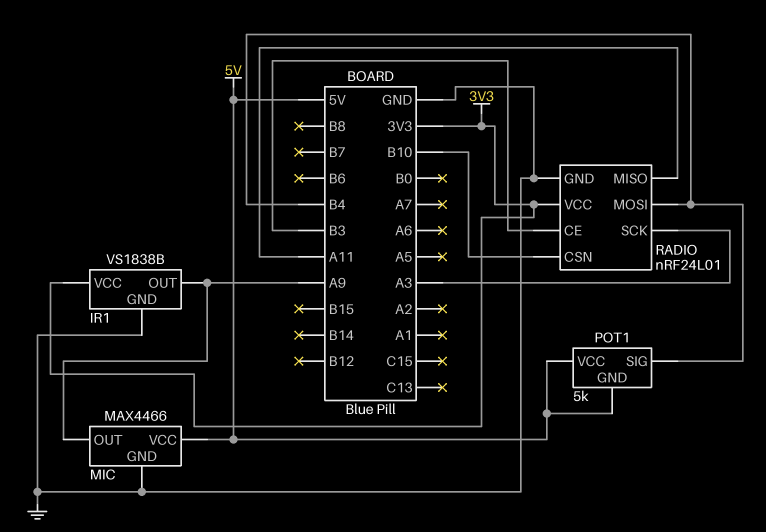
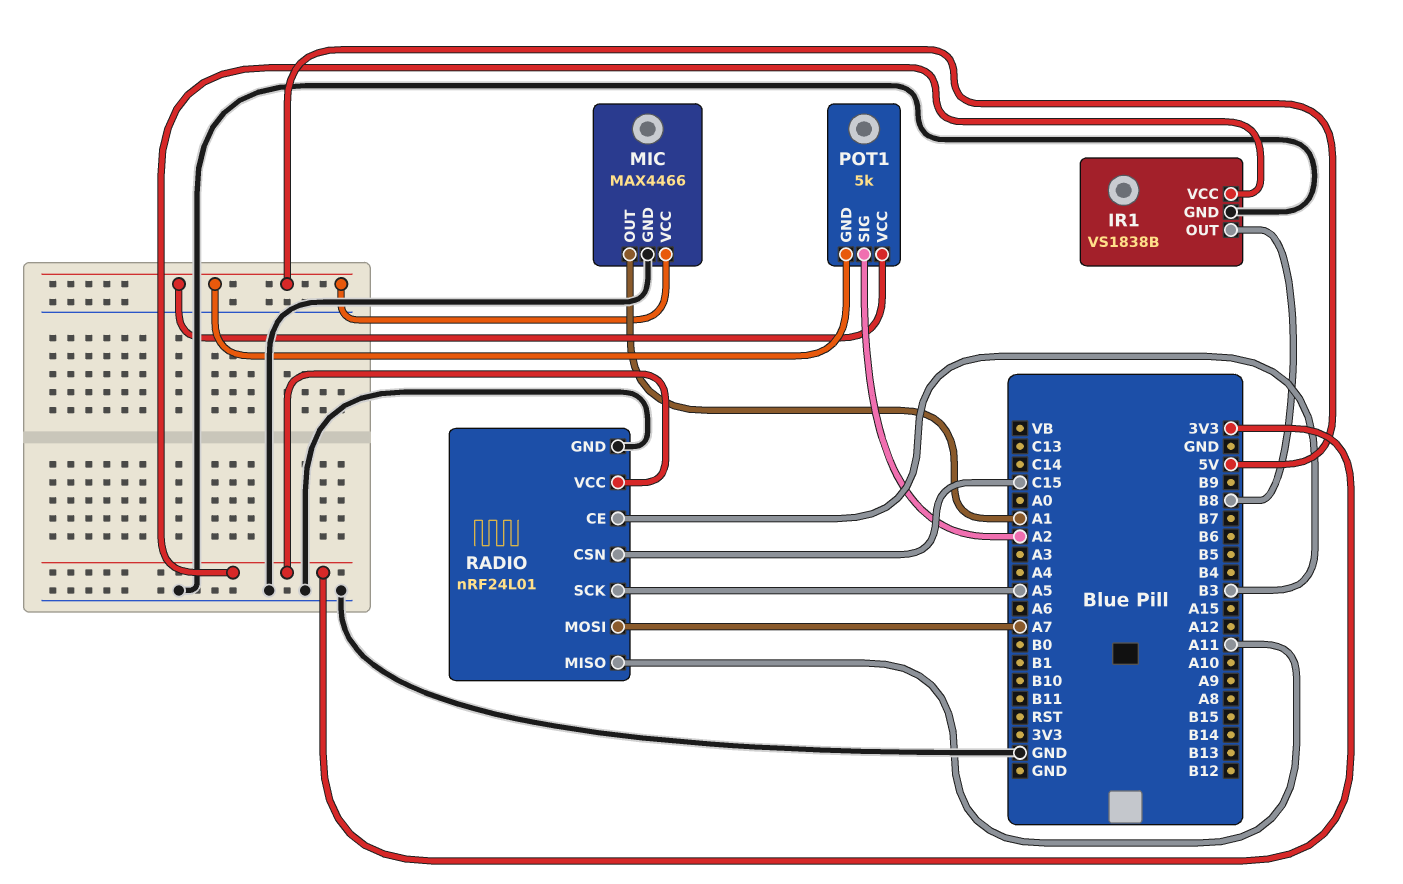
IR1 pin OUT: A9 -> B8
MIC pin OUT: A9 -> A1
POT1 pin SIG: B4 -> A2
RADIO pin CSN: B10 -> C15
RADIO pin MOSI: B4 -> A7
RADIO pin SCK: A3 -> A5

